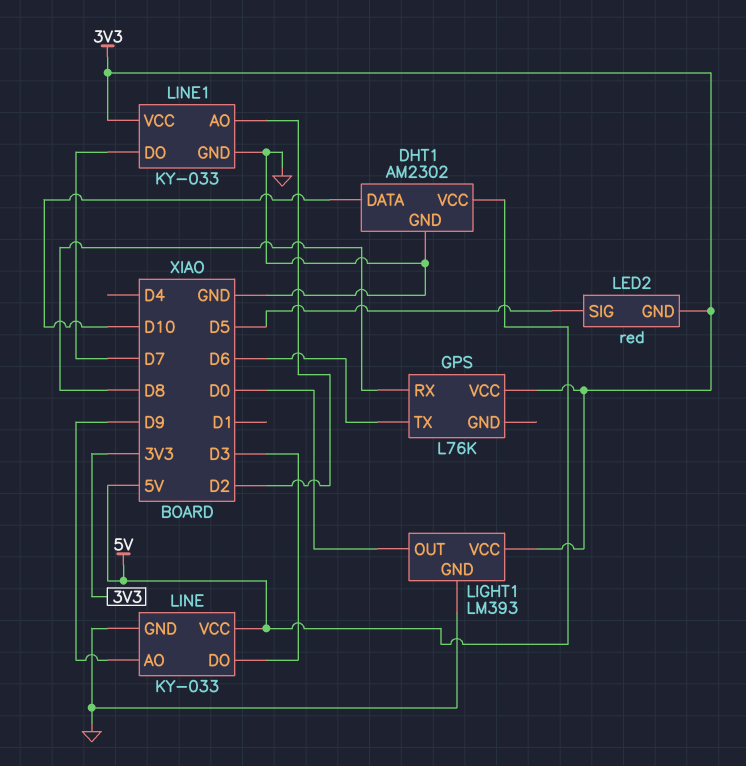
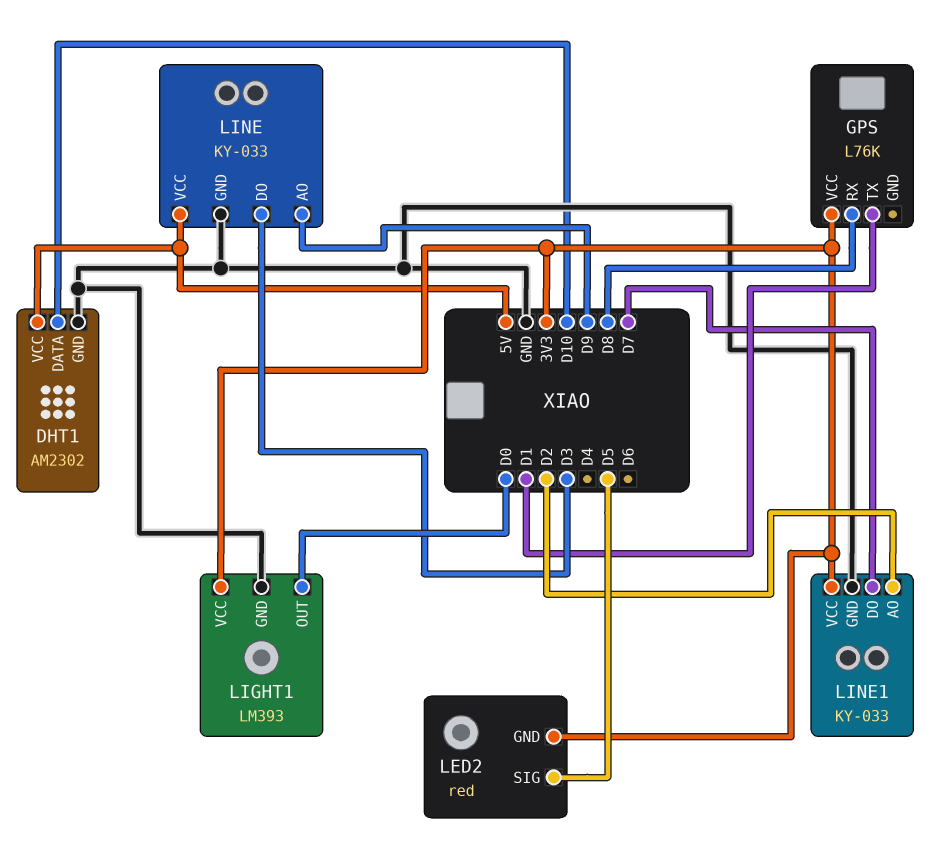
GPS pin TX: D6 -> D1

